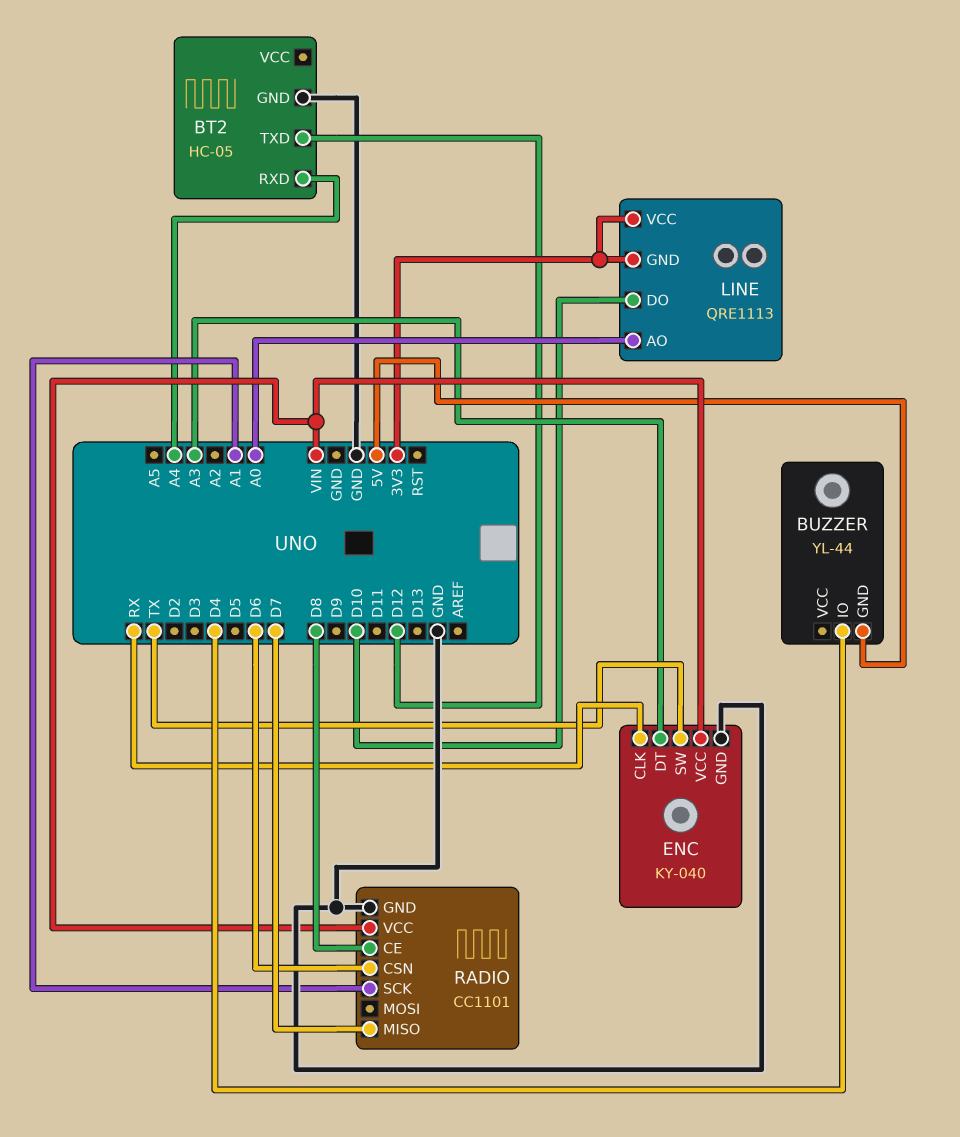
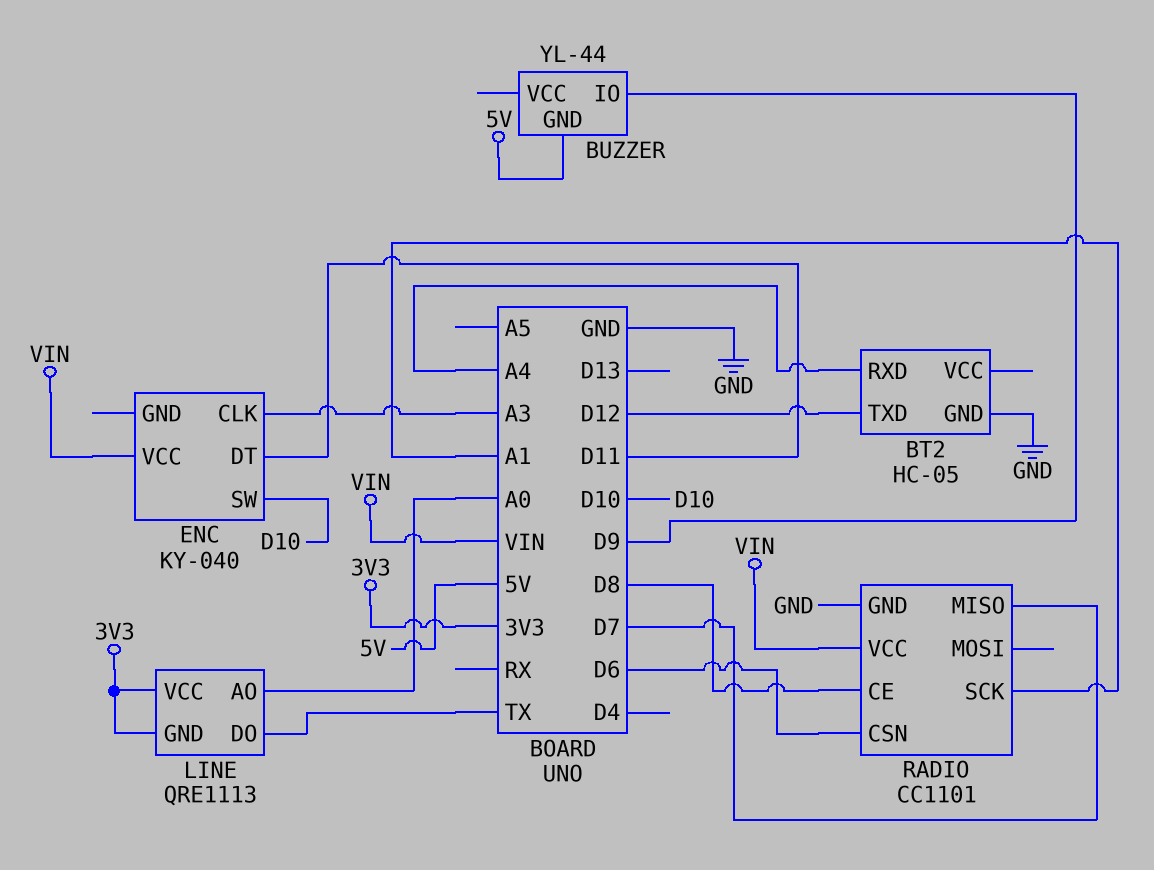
BUZZER pin IO: D4 -> D9
ENC pin CLK: RX -> A3
ENC pin DT: A3 -> D11
ENC pin GND: GND -> none
ENC pin SW: TX -> D10
LINE pin DO: D10 -> TX

